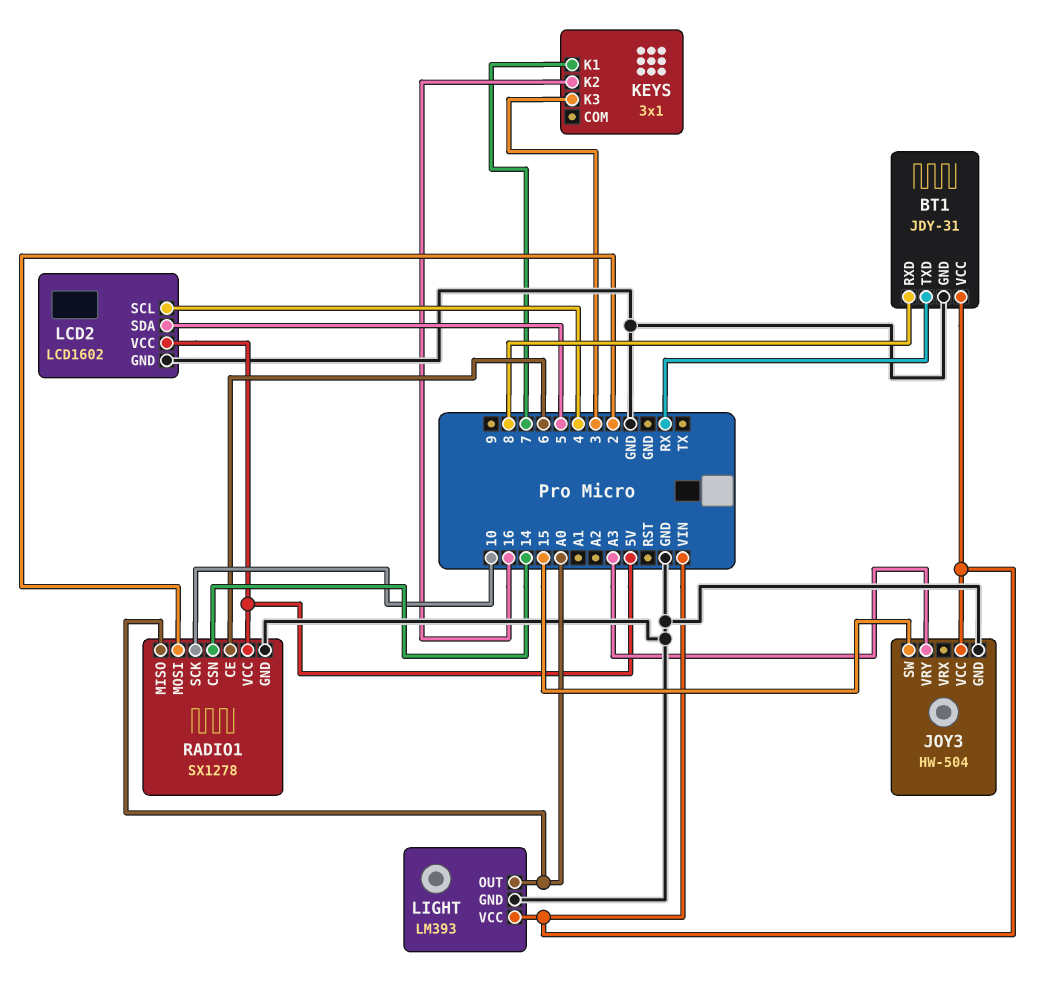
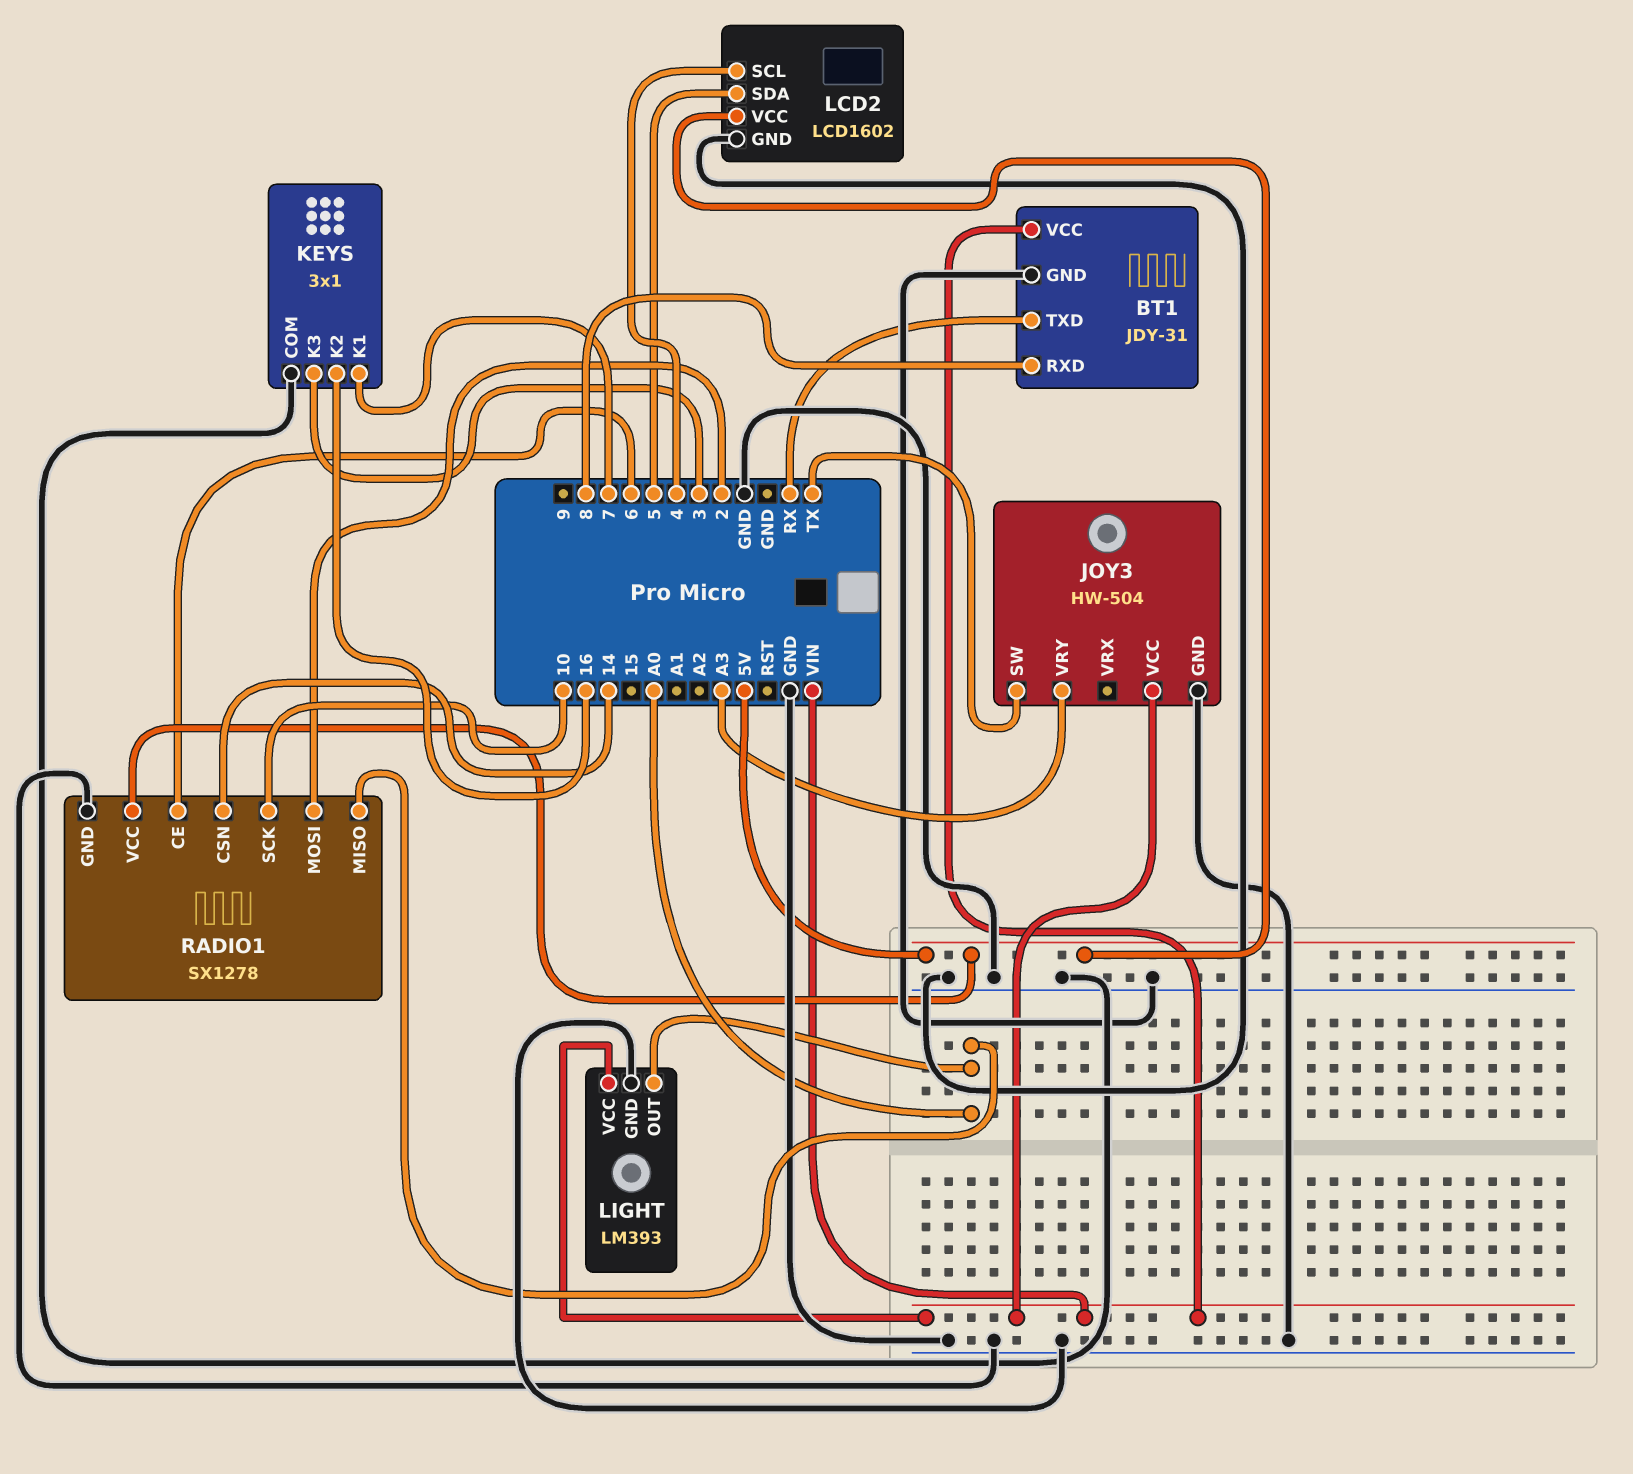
JOY3 pin SW: 15 -> TX
KEYS pin COM: none -> GND

